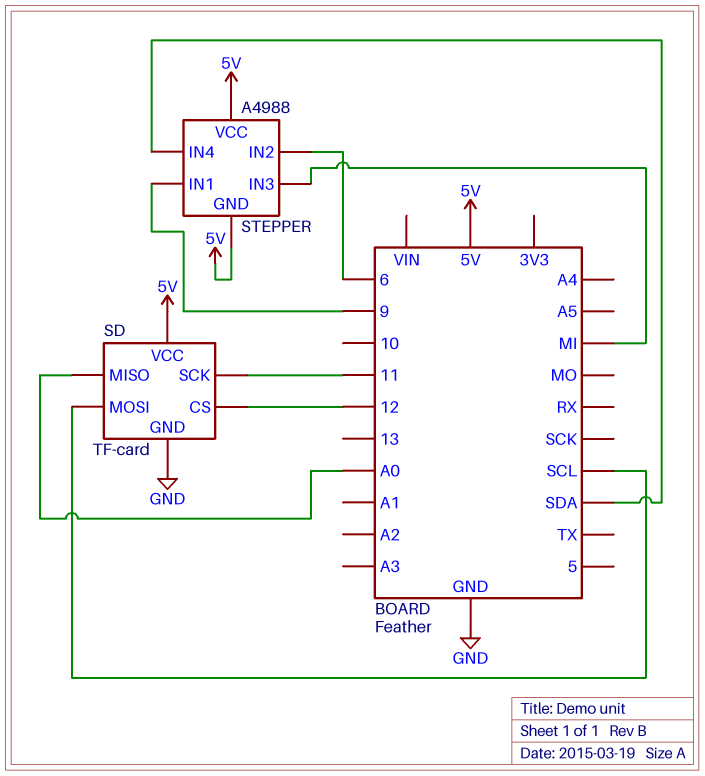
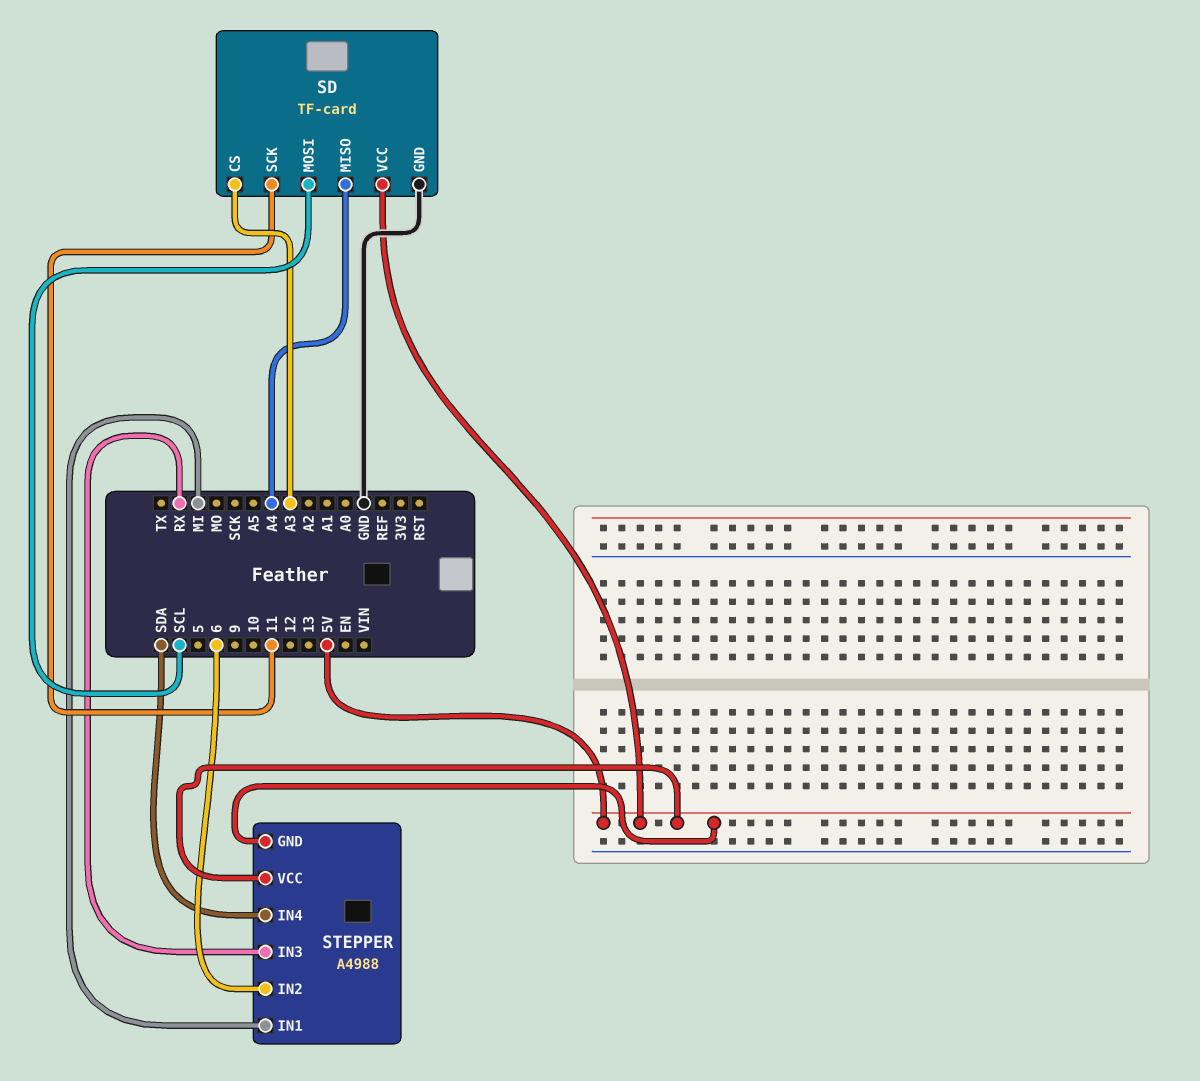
SD pin CS: 12 -> A3
SD pin MISO: A0 -> A4
STEPPER pin IN1: 9 -> MI
STEPPER pin IN3: MI -> RX

